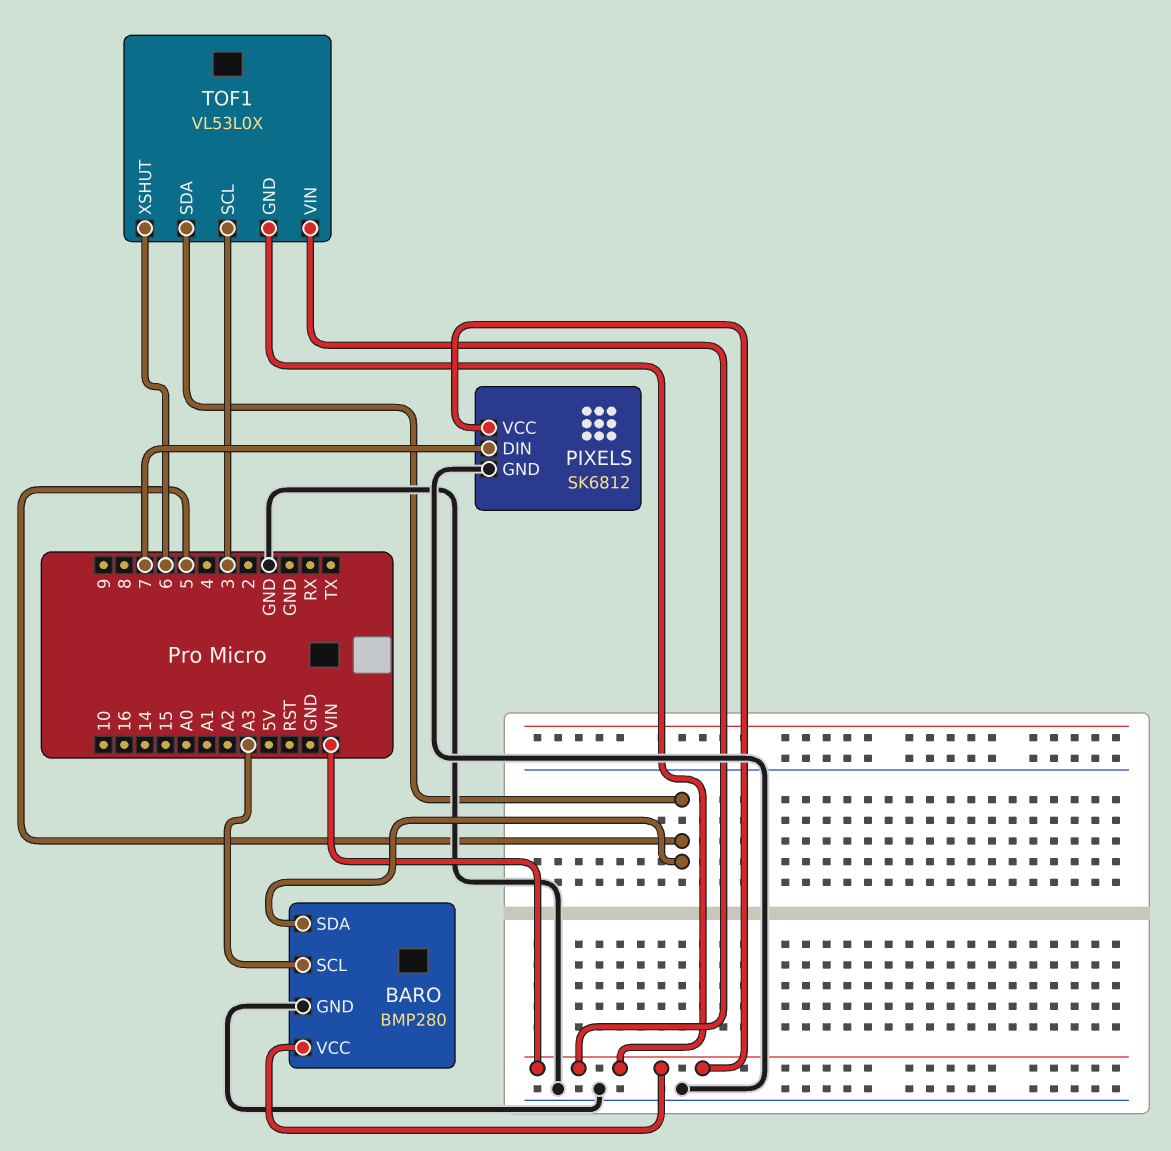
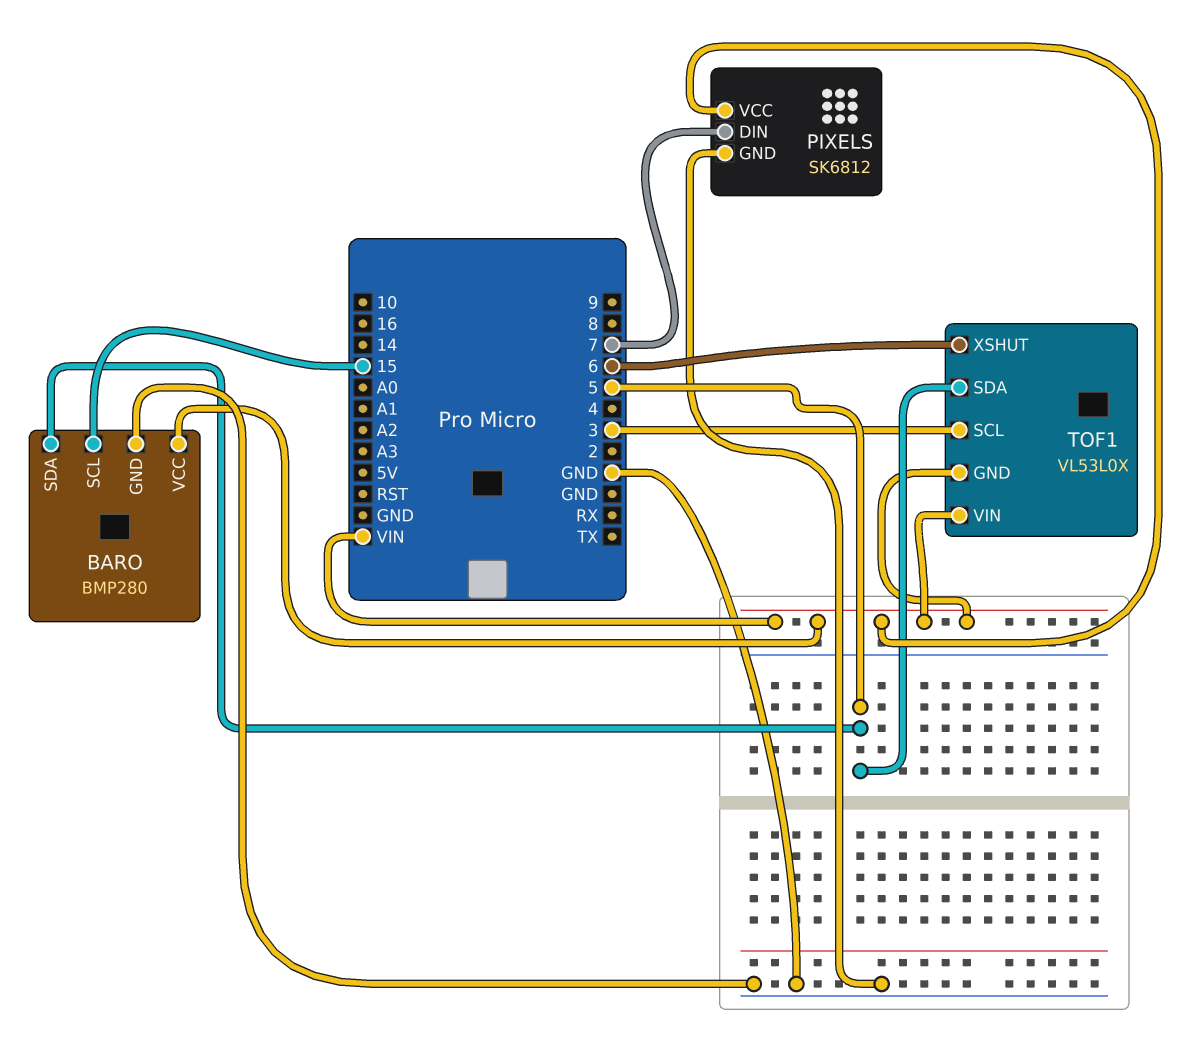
BARO pin SCL: A3 -> 15

